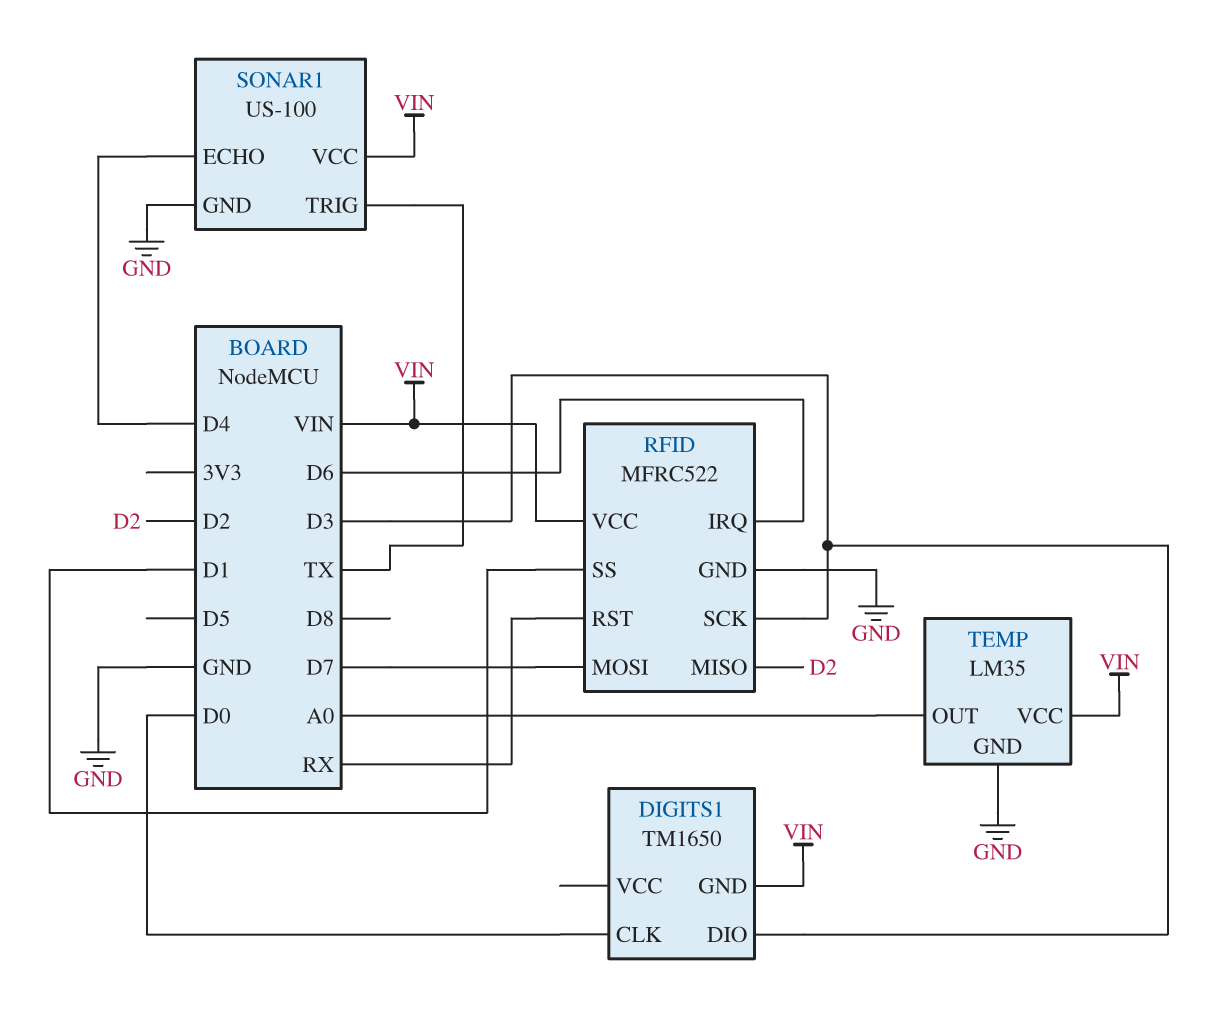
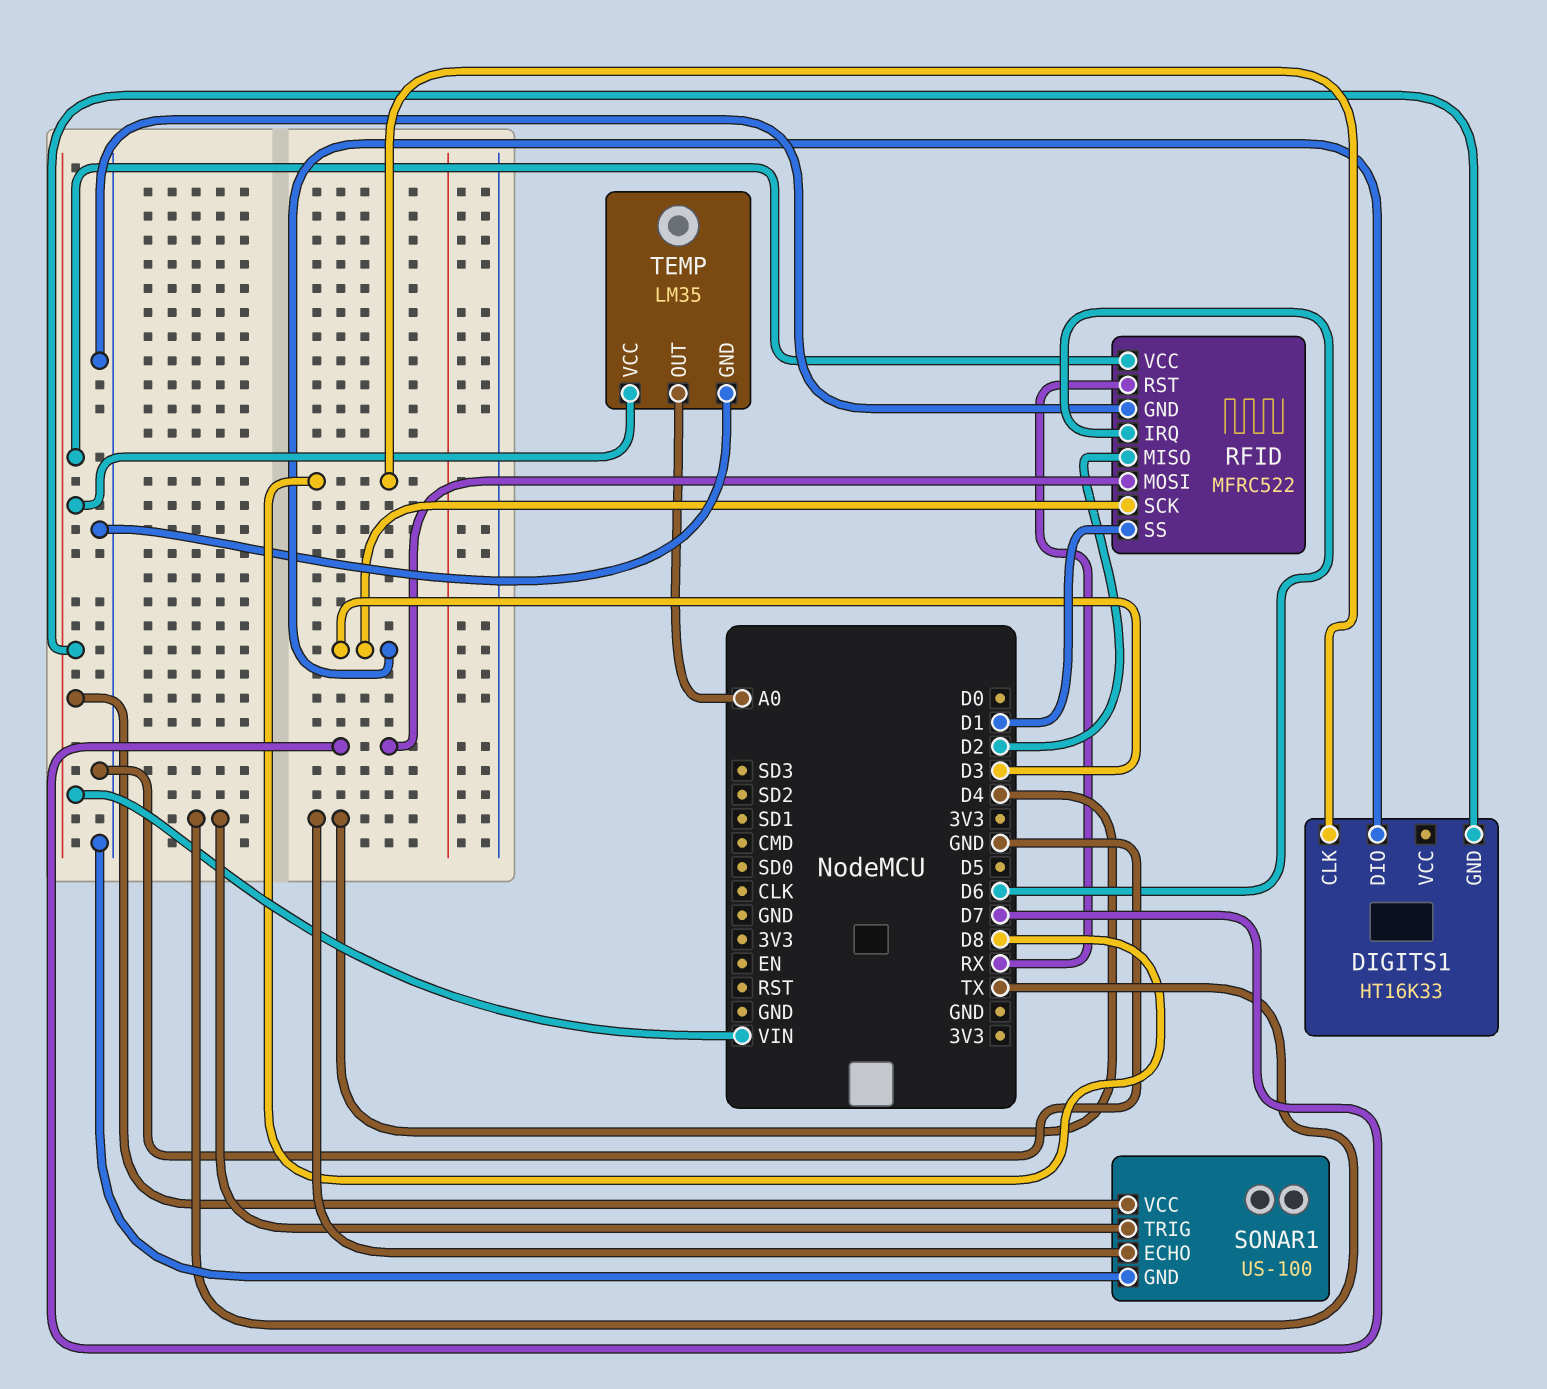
DIGITS1: TM1650 -> HT16K33
DIGITS1 pin CLK: D0 -> D8

